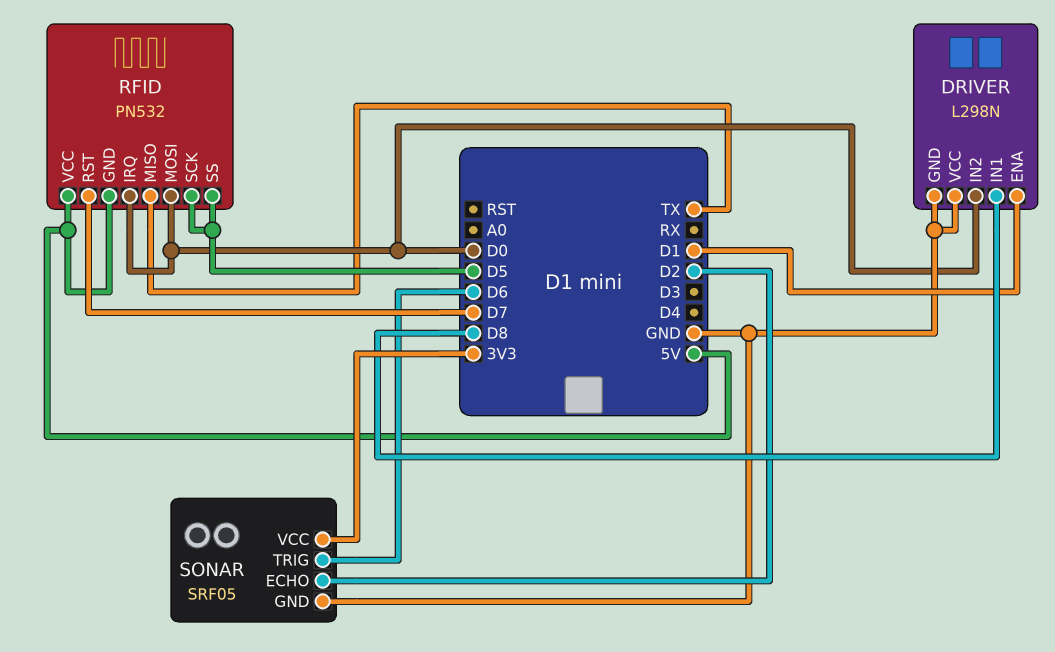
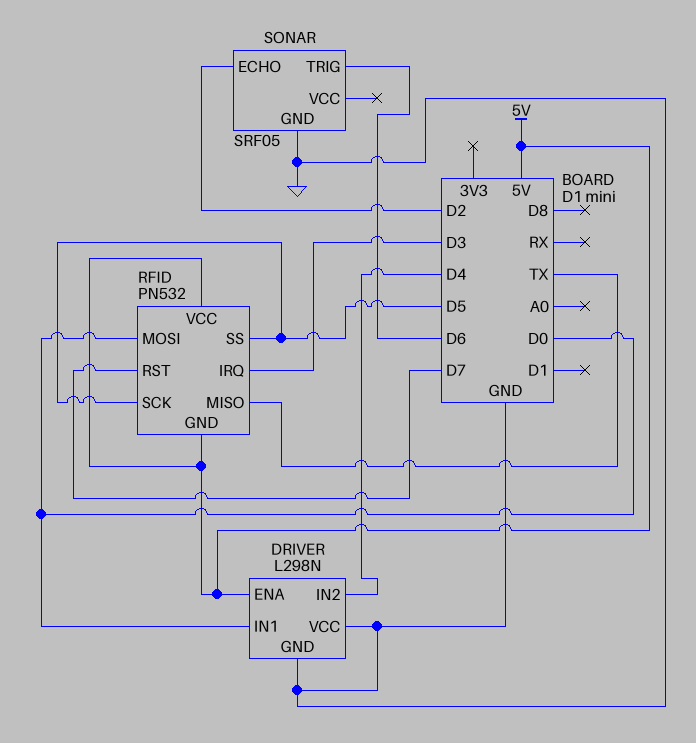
DRIVER pin ENA: D1 -> 5V
DRIVER pin IN1: D8 -> D0
DRIVER pin IN2: D0 -> D4
RFID pin IRQ: D0 -> D3
SONAR pin VCC: 3V3 -> none

